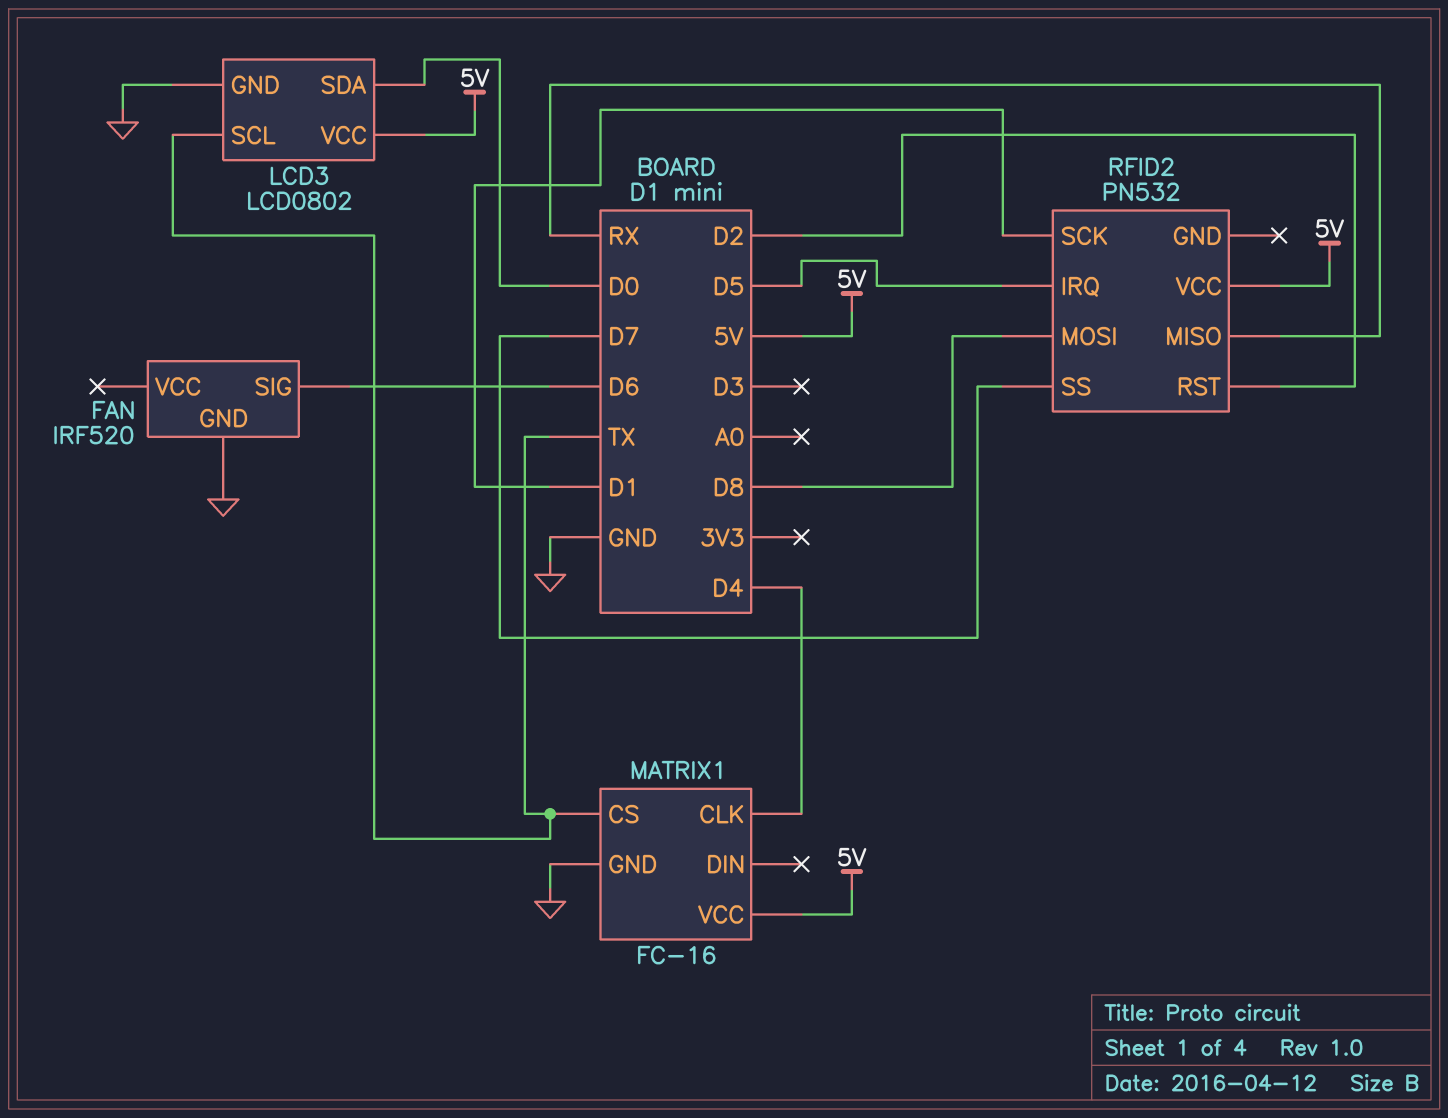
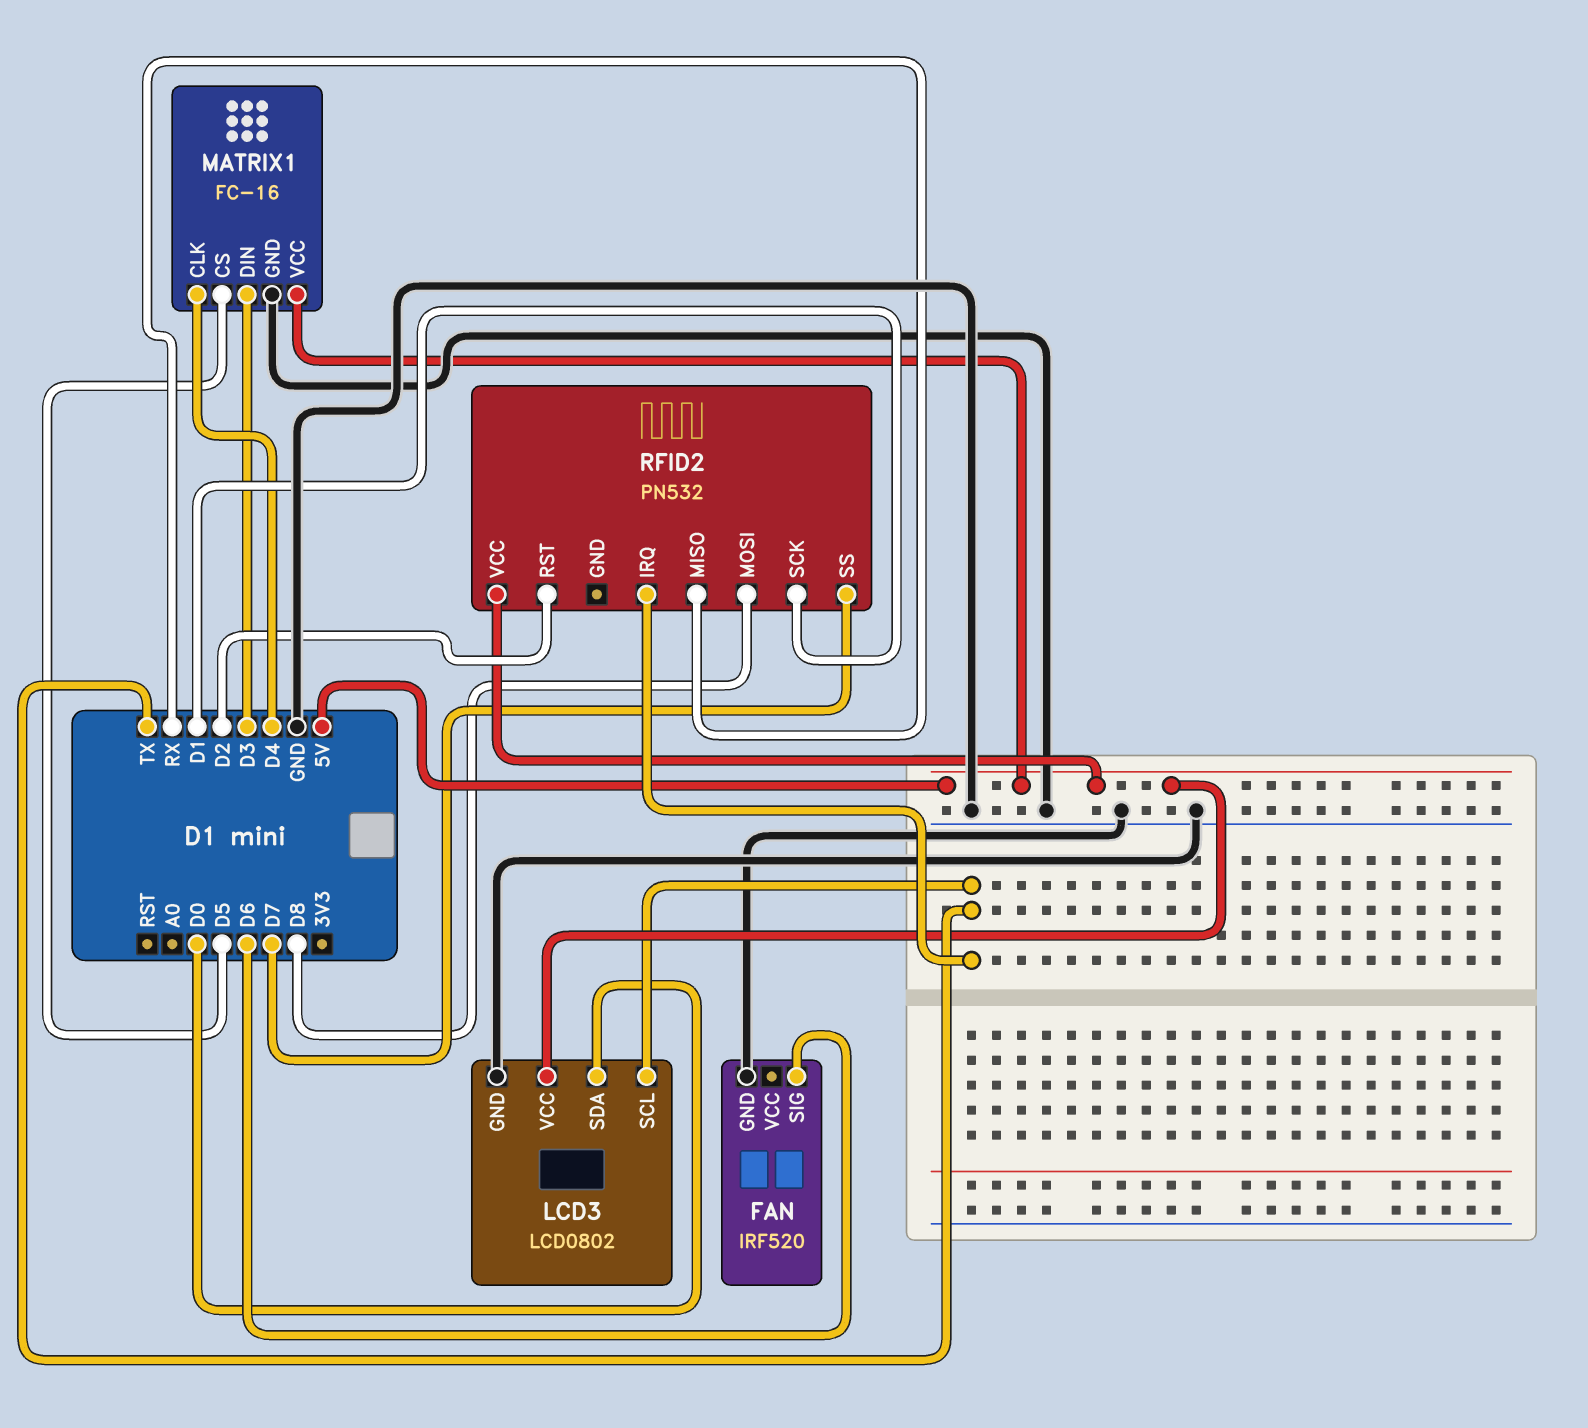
MATRIX1 pin CS: TX -> D5
MATRIX1 pin DIN: none -> D3
RFID2 pin IRQ: D5 -> TX

